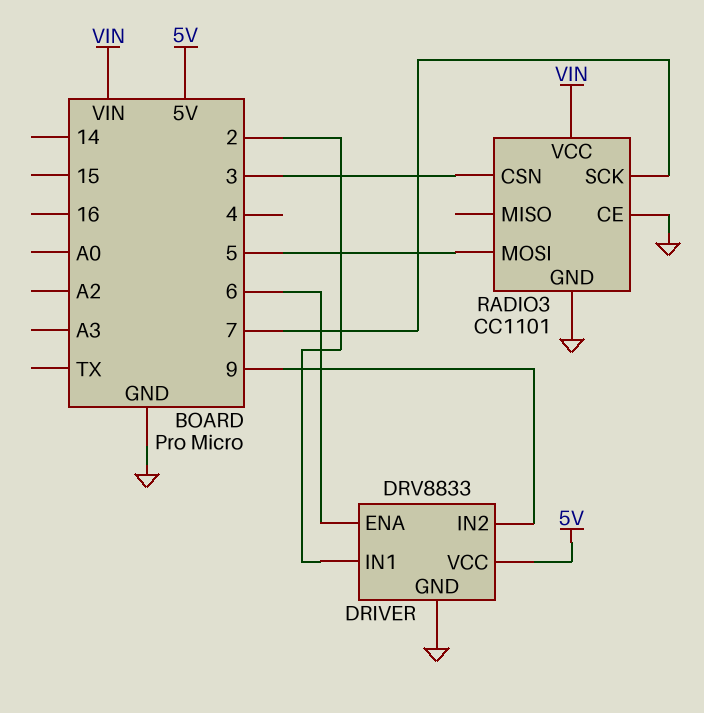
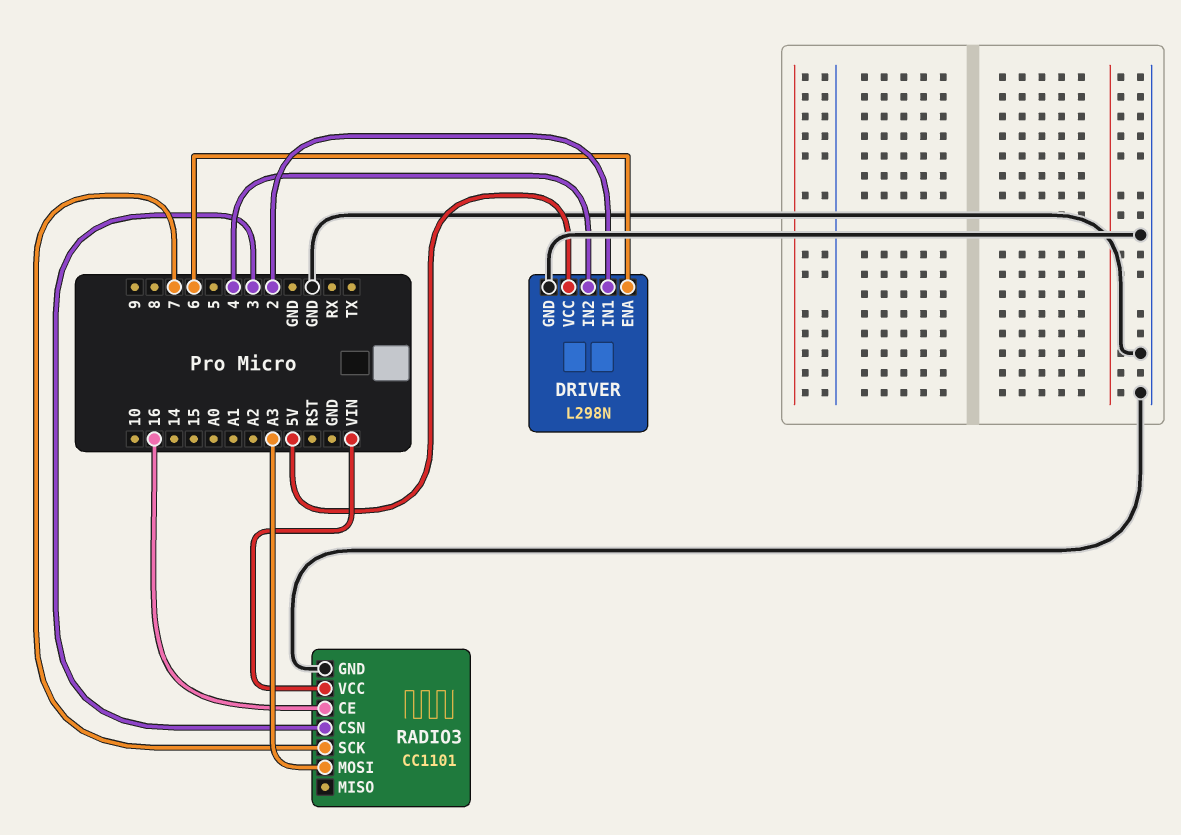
DRIVER: DRV8833 -> L298N
DRIVER pin IN2: 9 -> 4
RADIO3 pin CE: GND -> 16
RADIO3 pin MOSI: 5 -> A3

